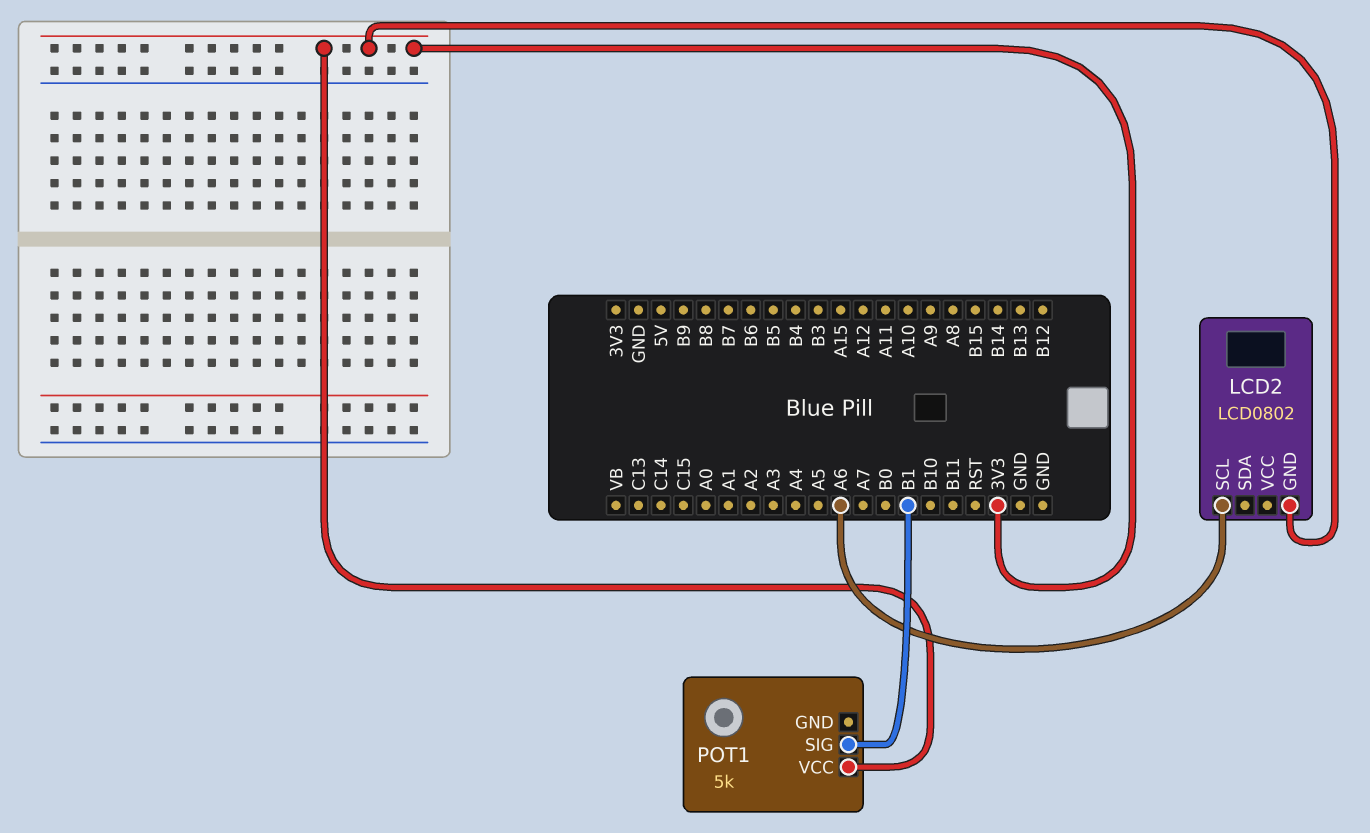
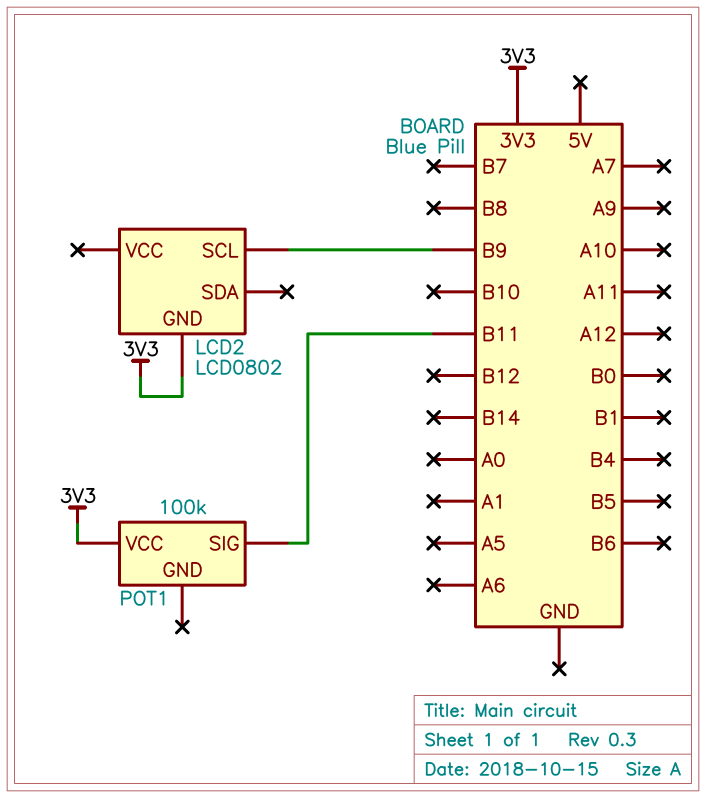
LCD2 pin SCL: A6 -> B9
POT1: 5k -> 100k
POT1 pin SIG: B1 -> B11

